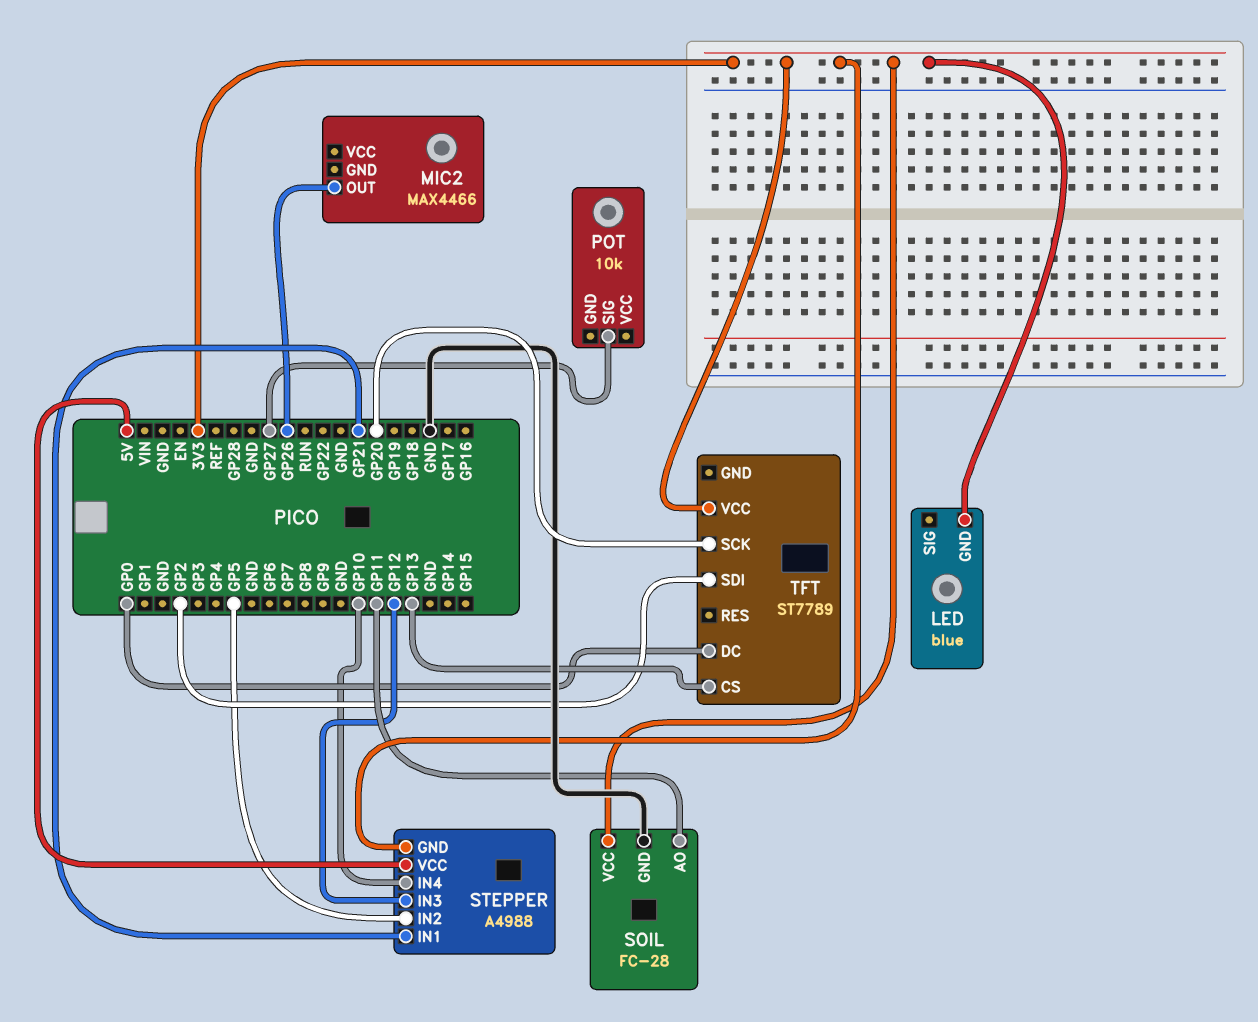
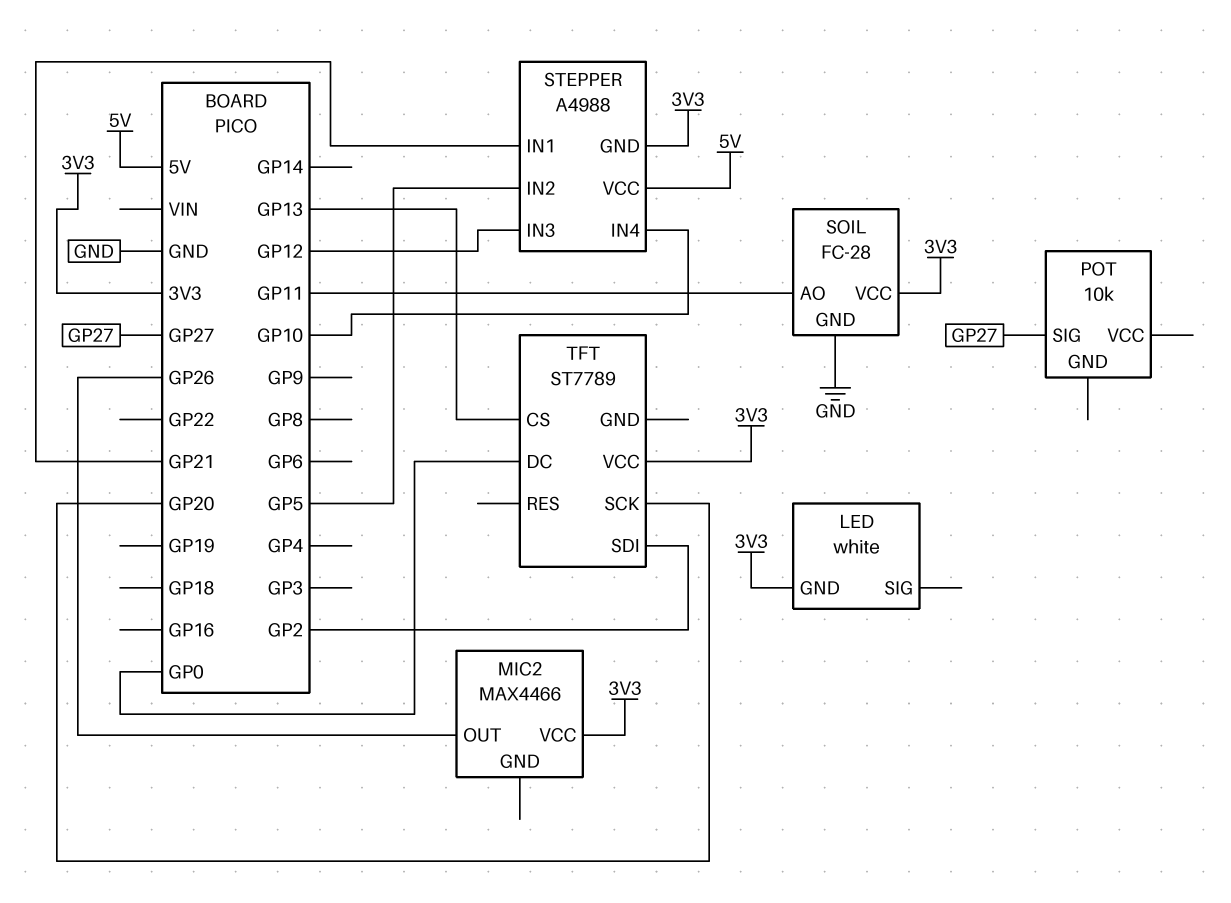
LED: blue -> white
MIC2 pin VCC: none -> 3V3

